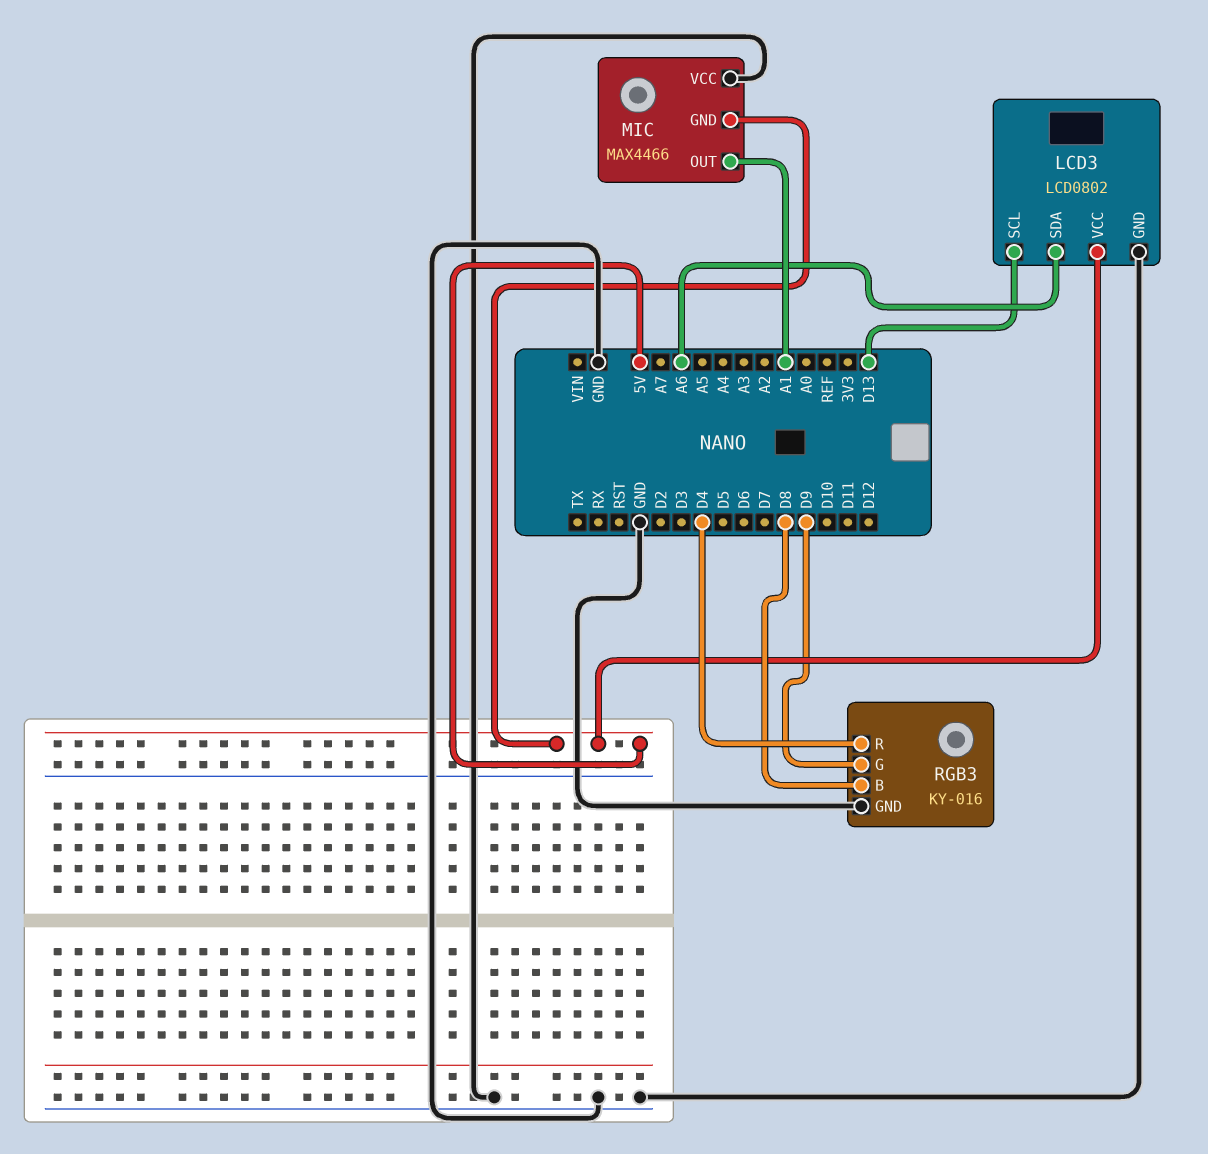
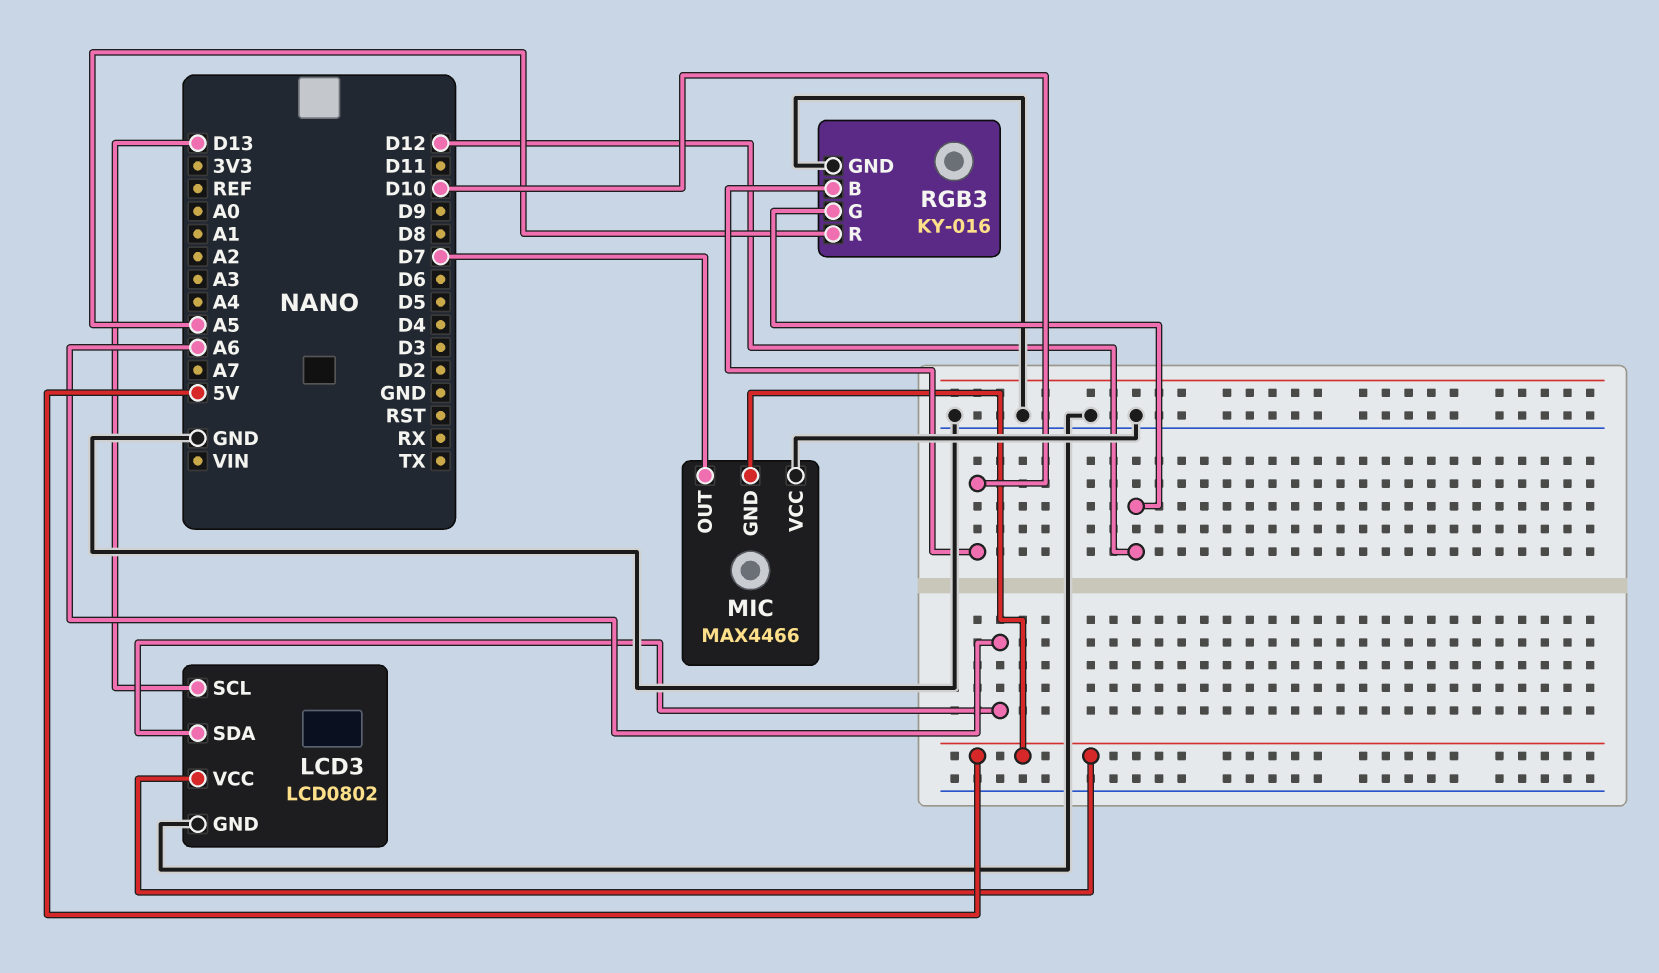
MIC pin OUT: A1 -> D7
RGB3 pin B: D8 -> D10
RGB3 pin G: D9 -> D12
RGB3 pin R: D4 -> A5

